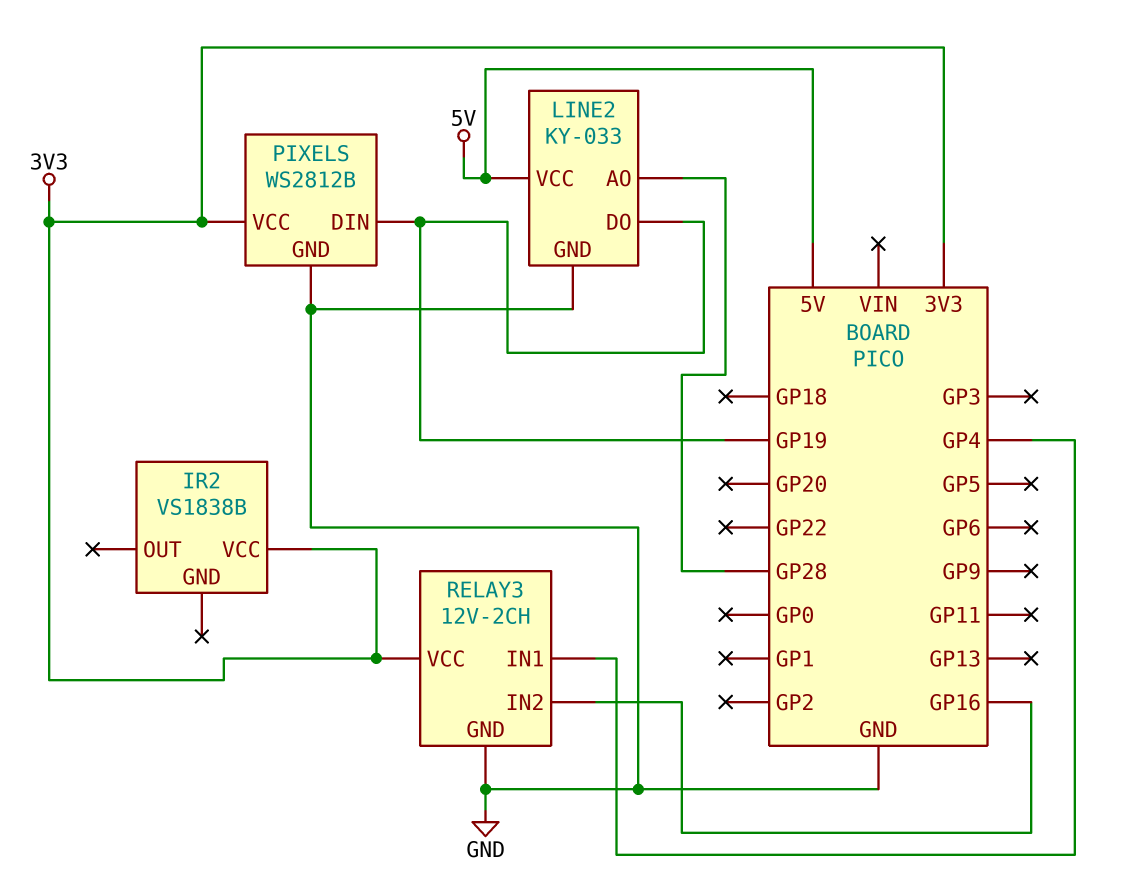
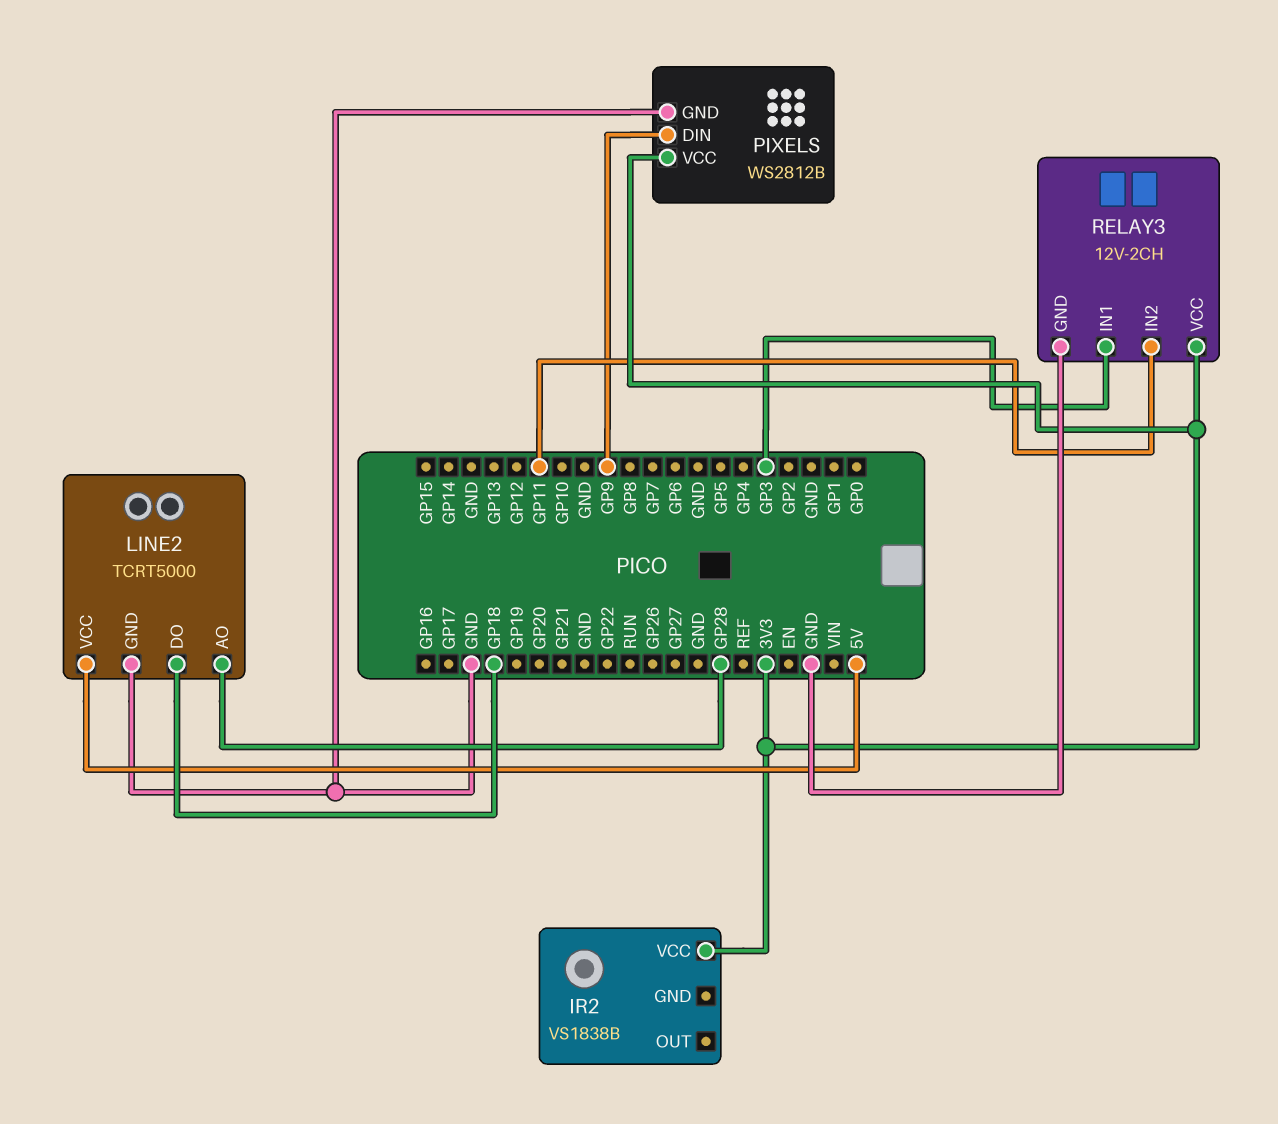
LINE2: KY-033 -> TCRT5000
LINE2 pin DO: GP19 -> GP18
PIXELS pin DIN: GP19 -> GP9
RELAY3 pin IN1: GP4 -> GP3
RELAY3 pin IN2: GP16 -> GP11

